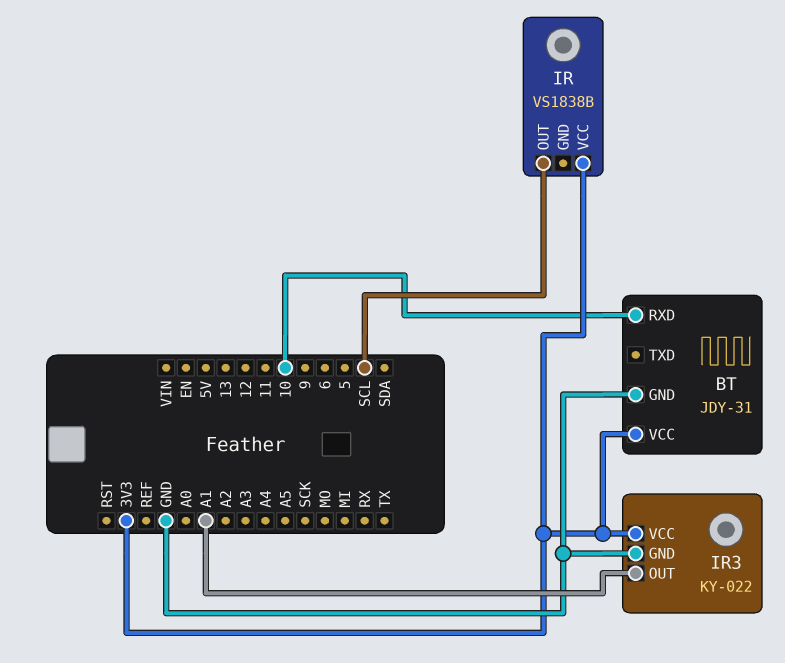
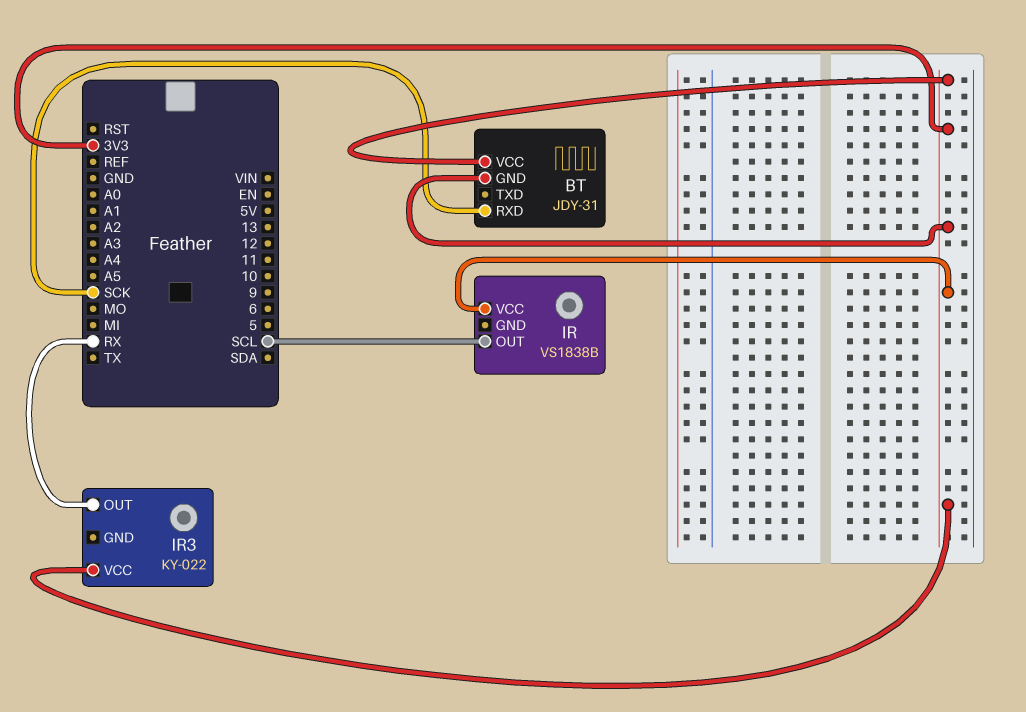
BT pin GND: GND -> 3V3
BT pin RXD: 10 -> SCK
IR3 pin GND: GND -> none
IR3 pin OUT: A1 -> RX

